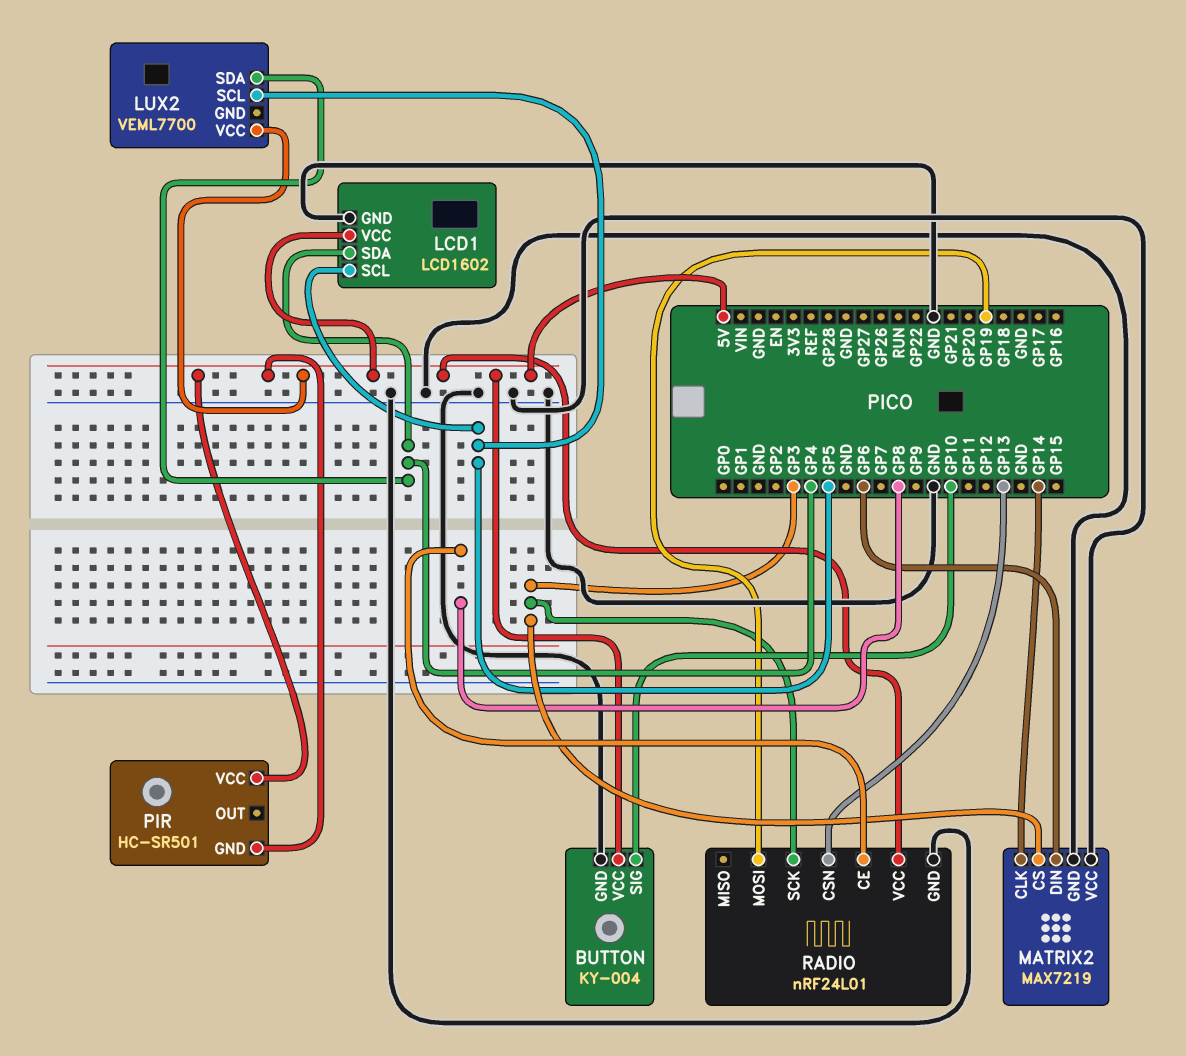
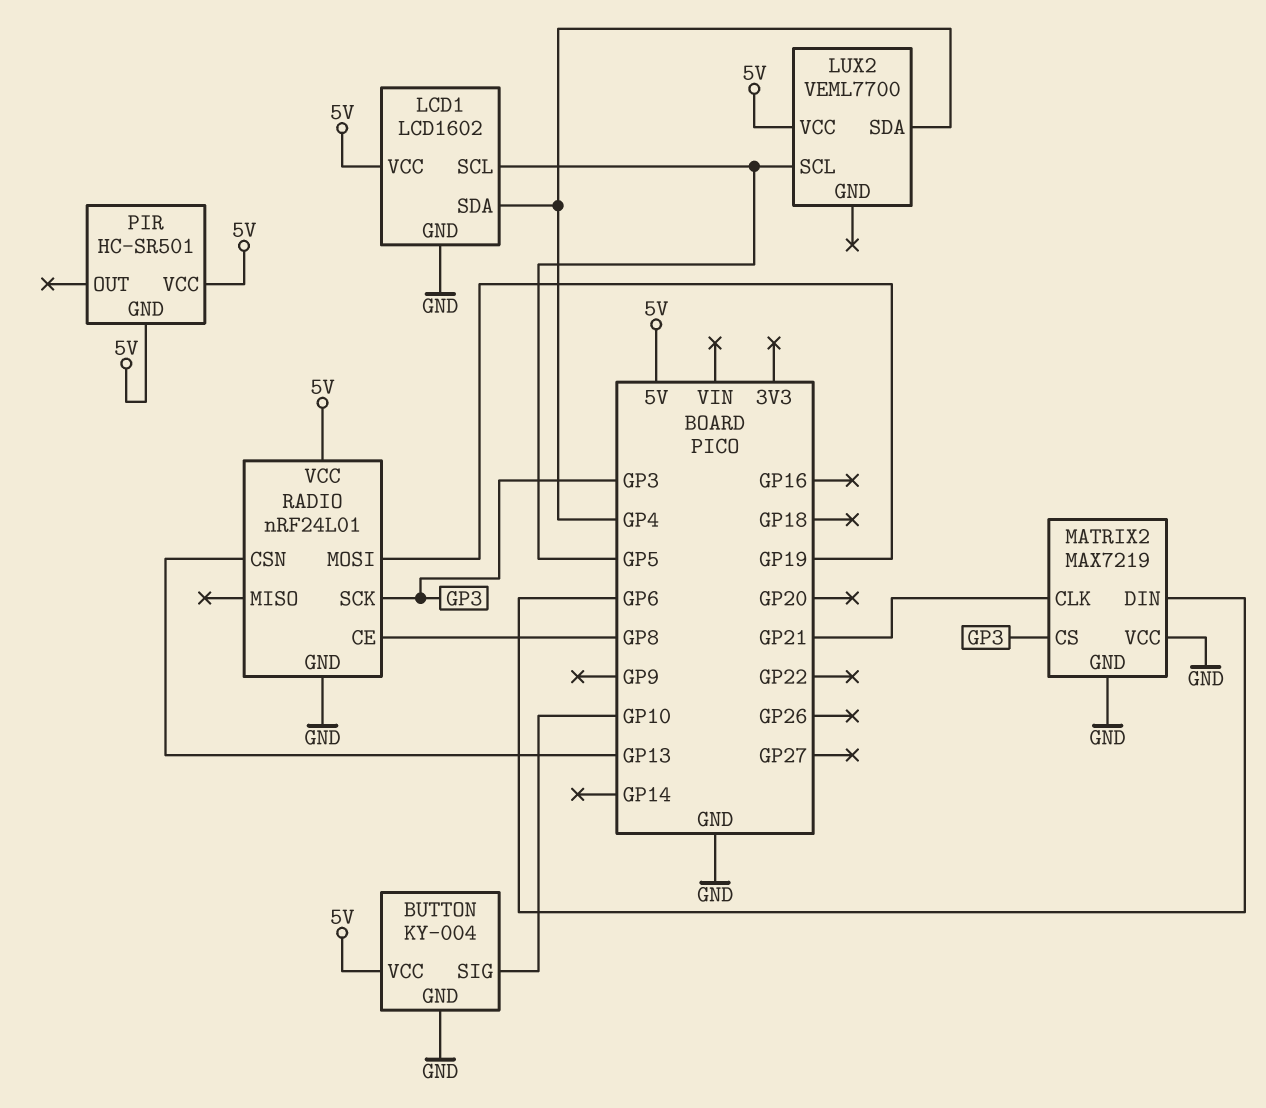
MATRIX2 pin CLK: GP14 -> GP21

